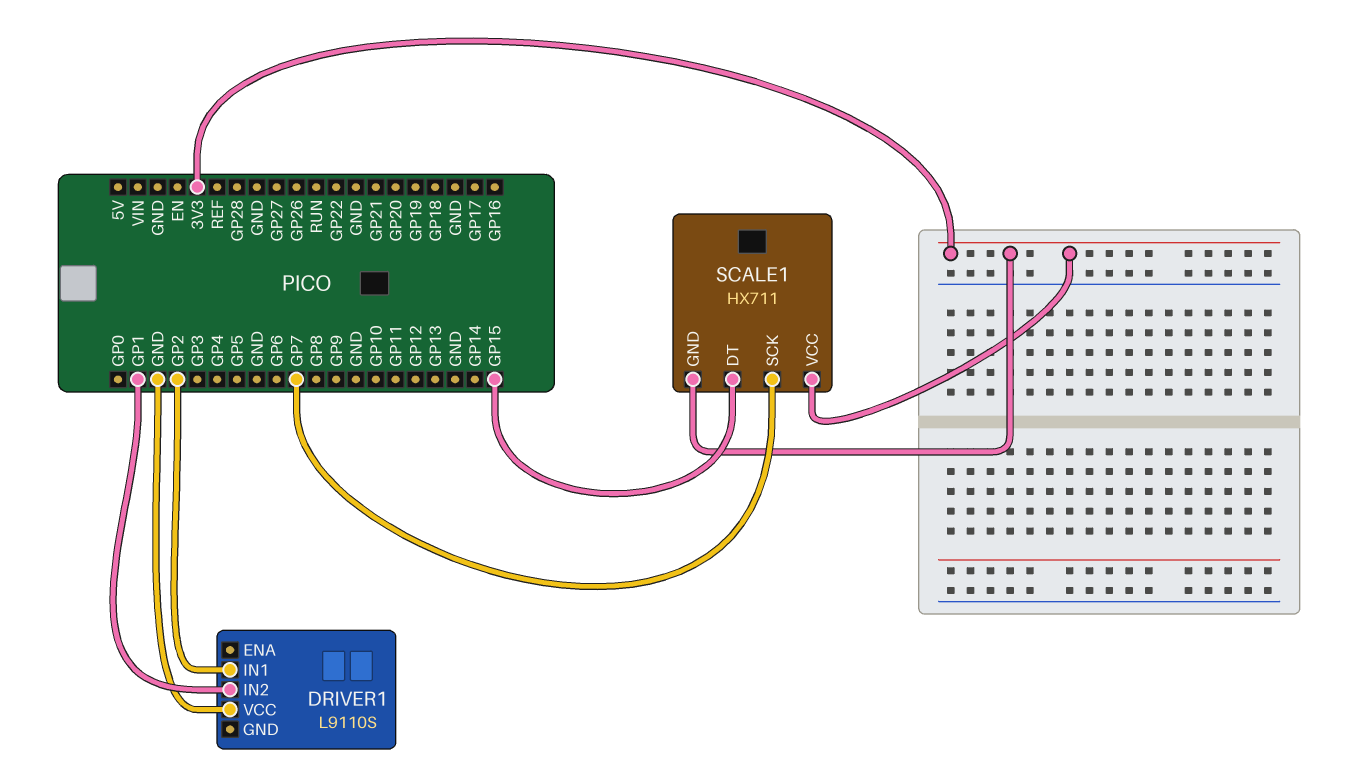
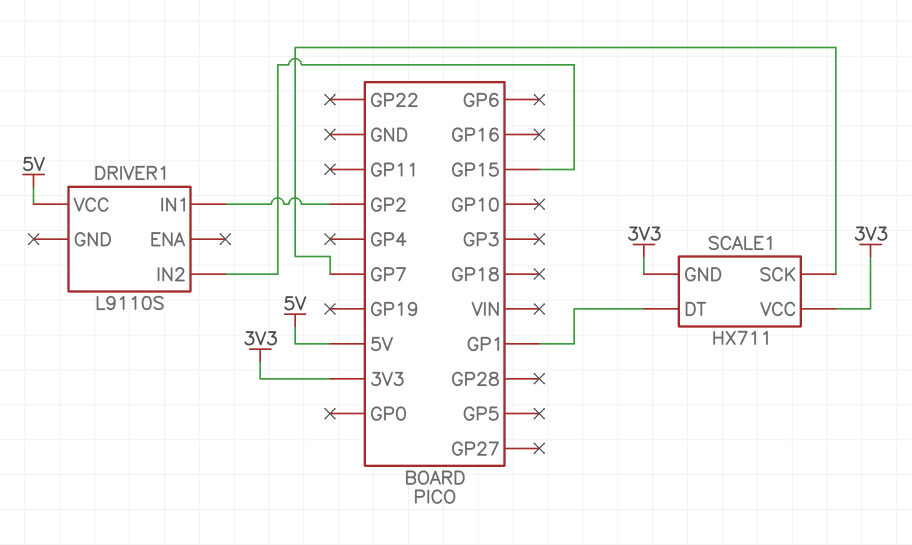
DRIVER1 pin IN2: GP1 -> GP15
DRIVER1 pin VCC: GND -> 5V
SCALE1 pin DT: GP15 -> GP1

